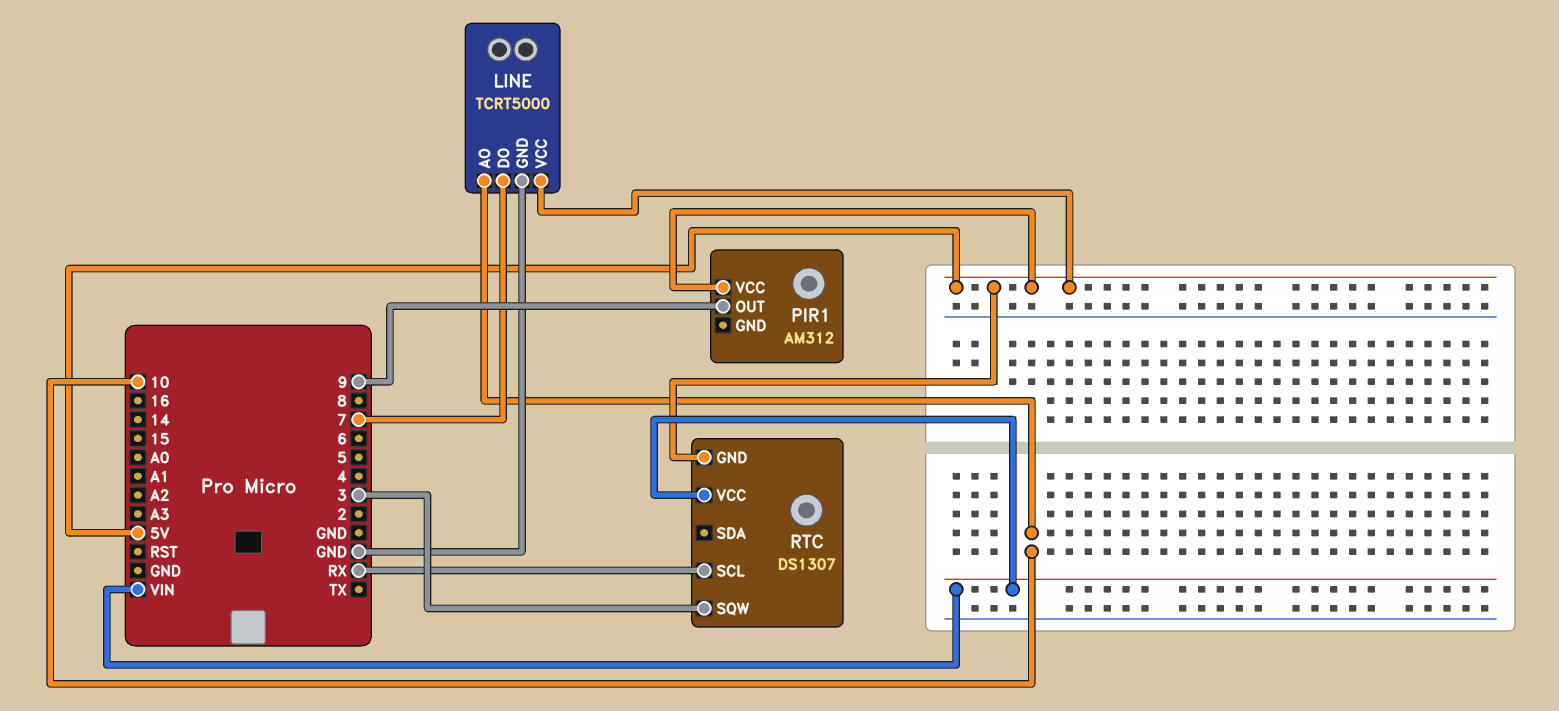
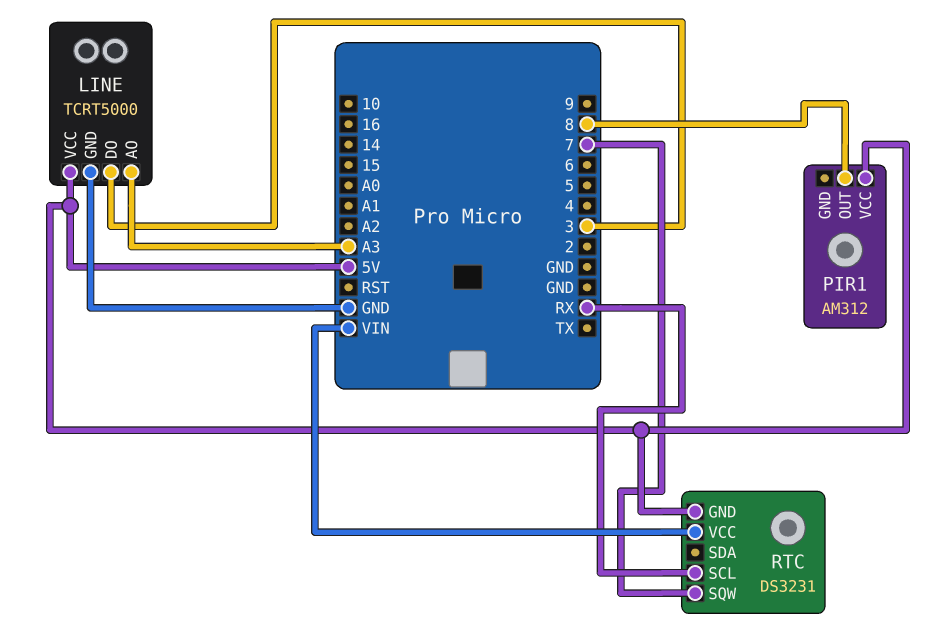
LINE pin AO: 10 -> A3
LINE pin DO: 7 -> 3
PIR1 pin OUT: 9 -> 8
RTC: DS1307 -> DS3231
RTC pin SQW: 3 -> 7

